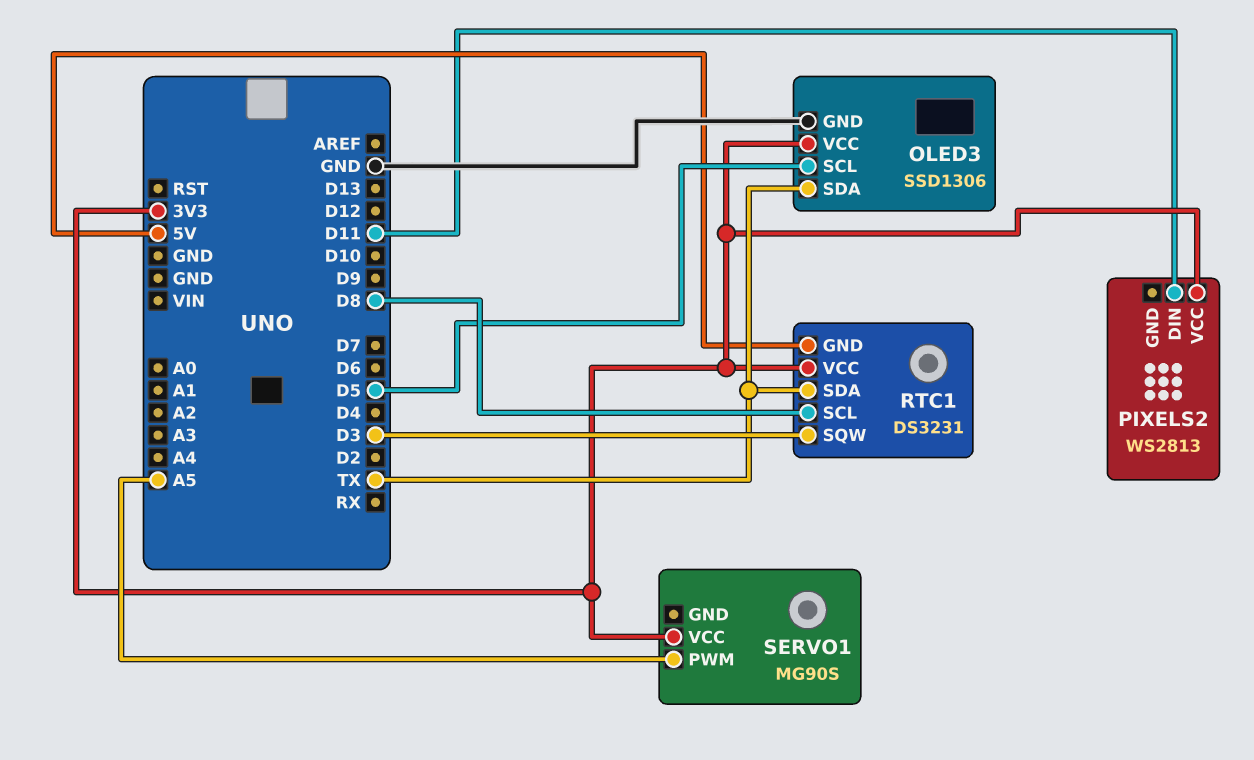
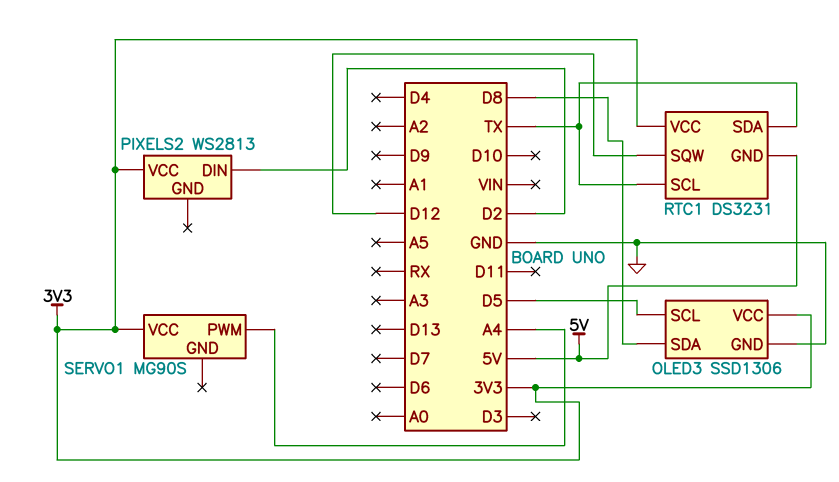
OLED3 pin SDA: TX -> D8
PIXELS2 pin DIN: D11 -> D2
RTC1 pin SCL: D8 -> TX
RTC1 pin SQW: D3 -> D12
SERVO1 pin PWM: A5 -> A4

